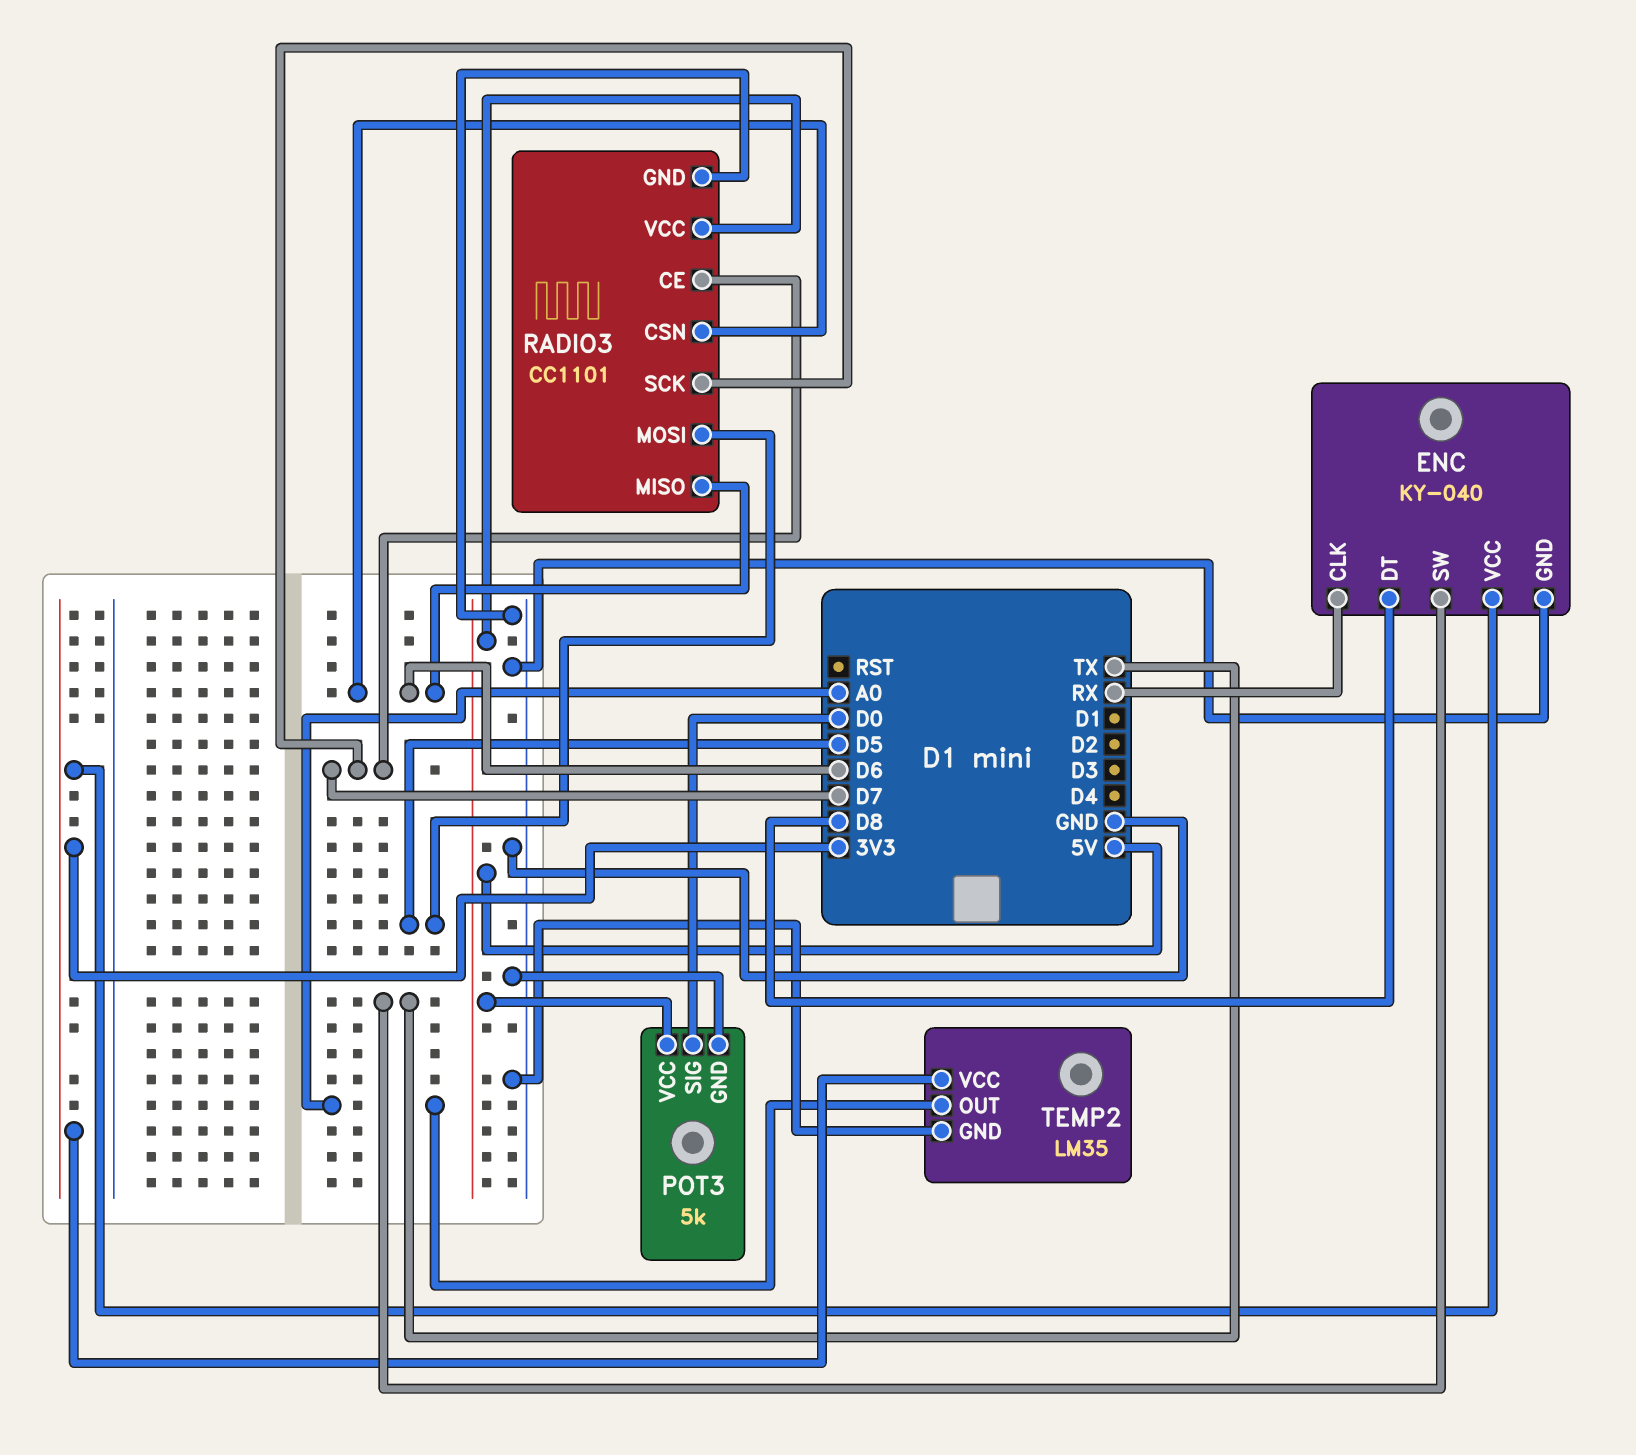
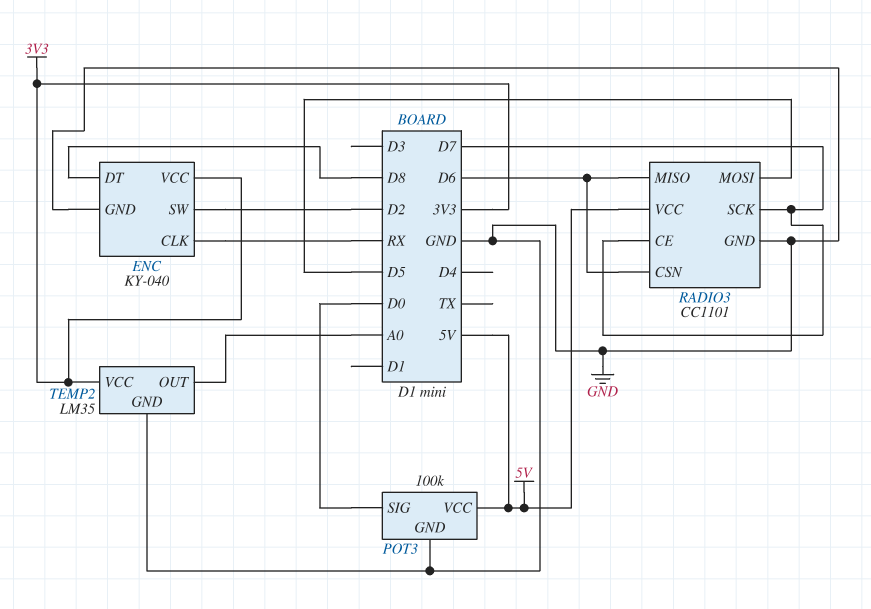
ENC pin SW: TX -> D2
POT3: 5k -> 100k

